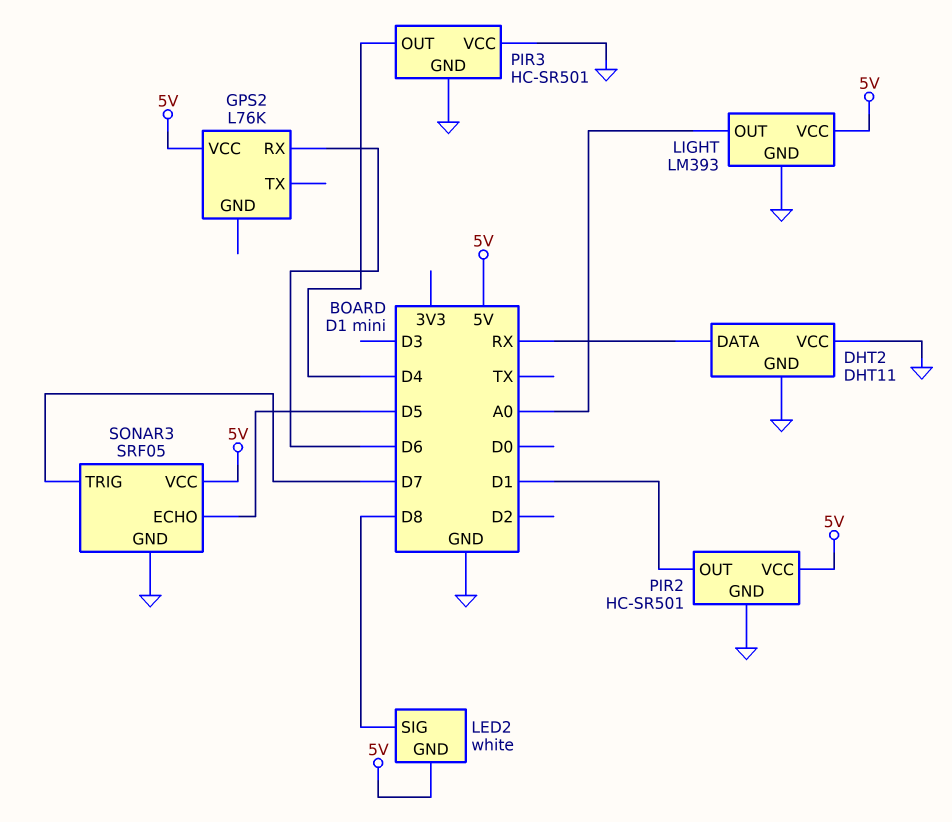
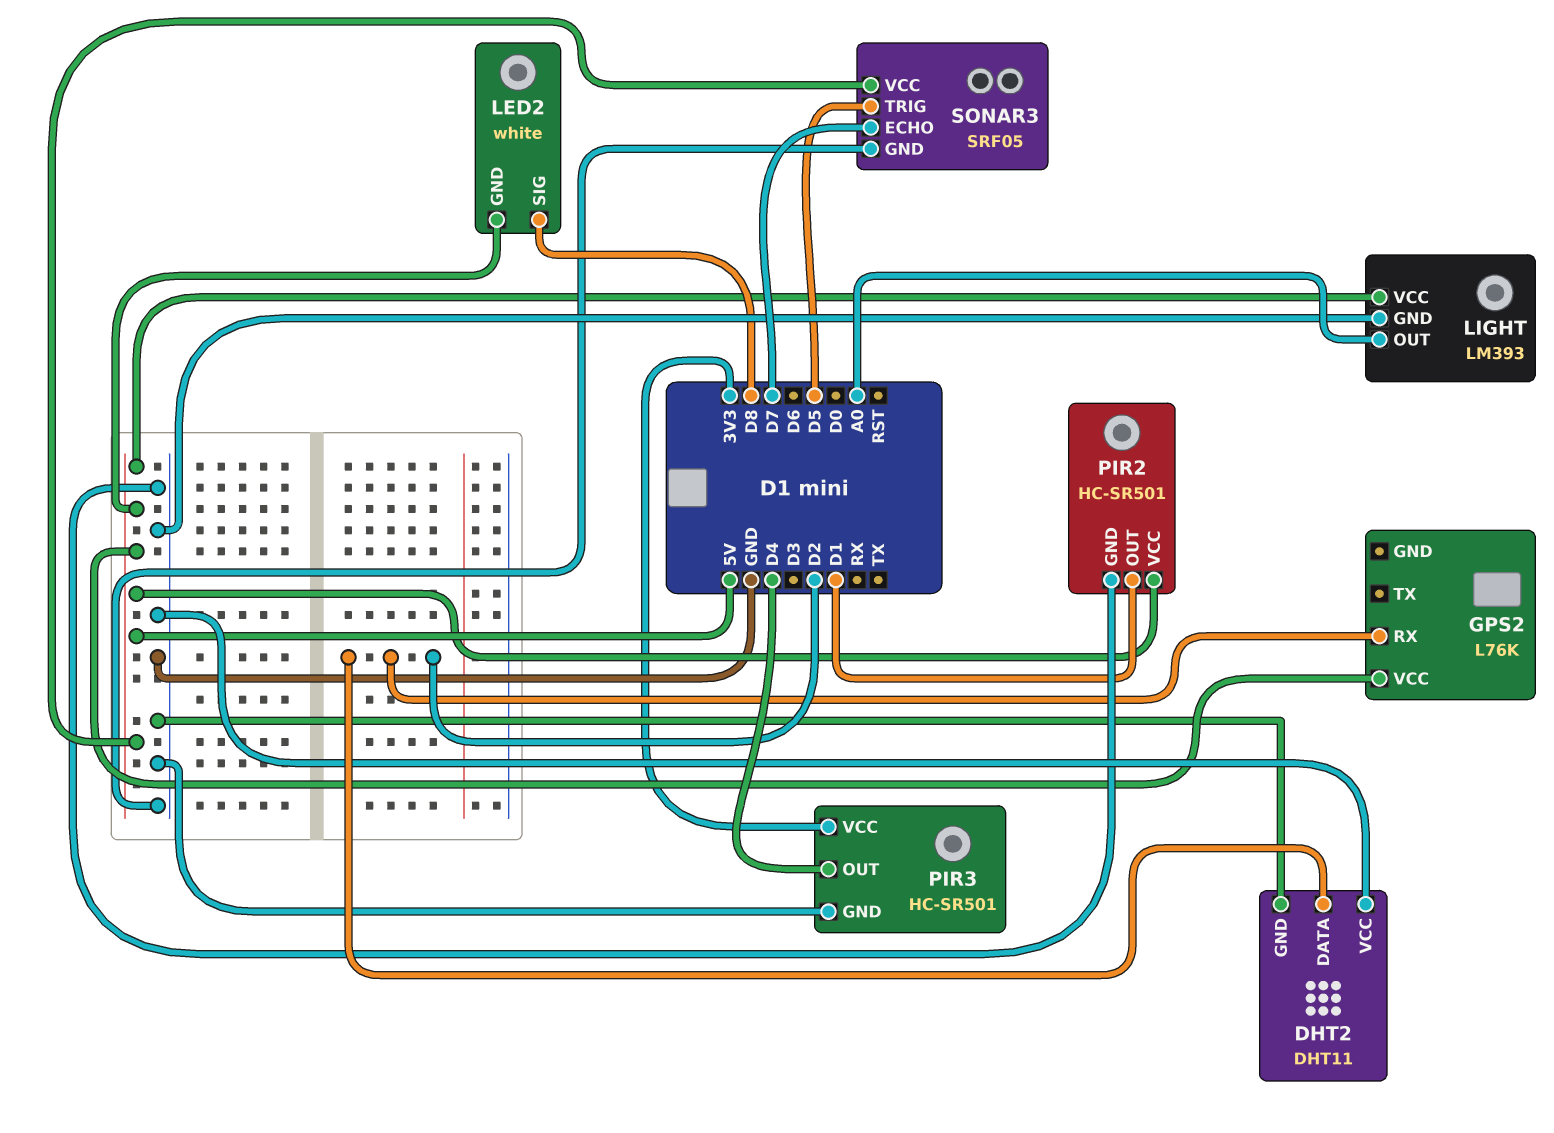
DHT2 pin DATA: RX -> D2
GPS2 pin RX: D6 -> D2
PIR3 pin VCC: GND -> 3V3
SONAR3 pin ECHO: D5 -> D7
SONAR3 pin TRIG: D7 -> D5

